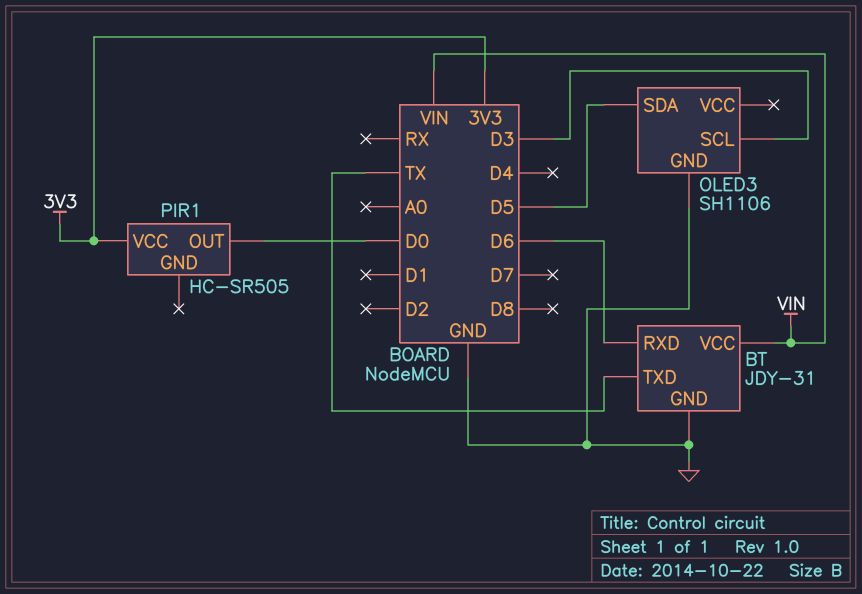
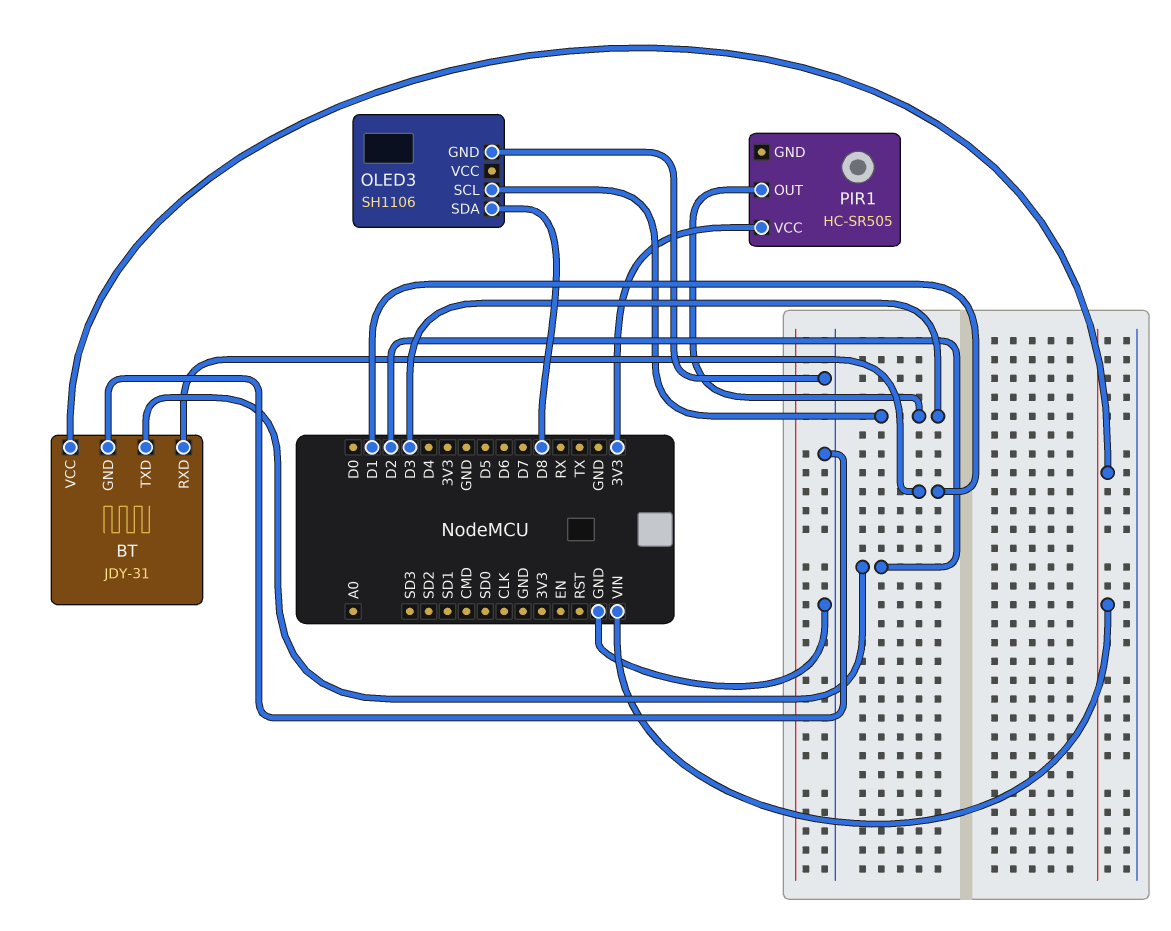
BT pin RXD: D6 -> D1
BT pin TXD: TX -> D2
OLED3 pin SDA: D5 -> D8
PIR1 pin OUT: D0 -> D3

